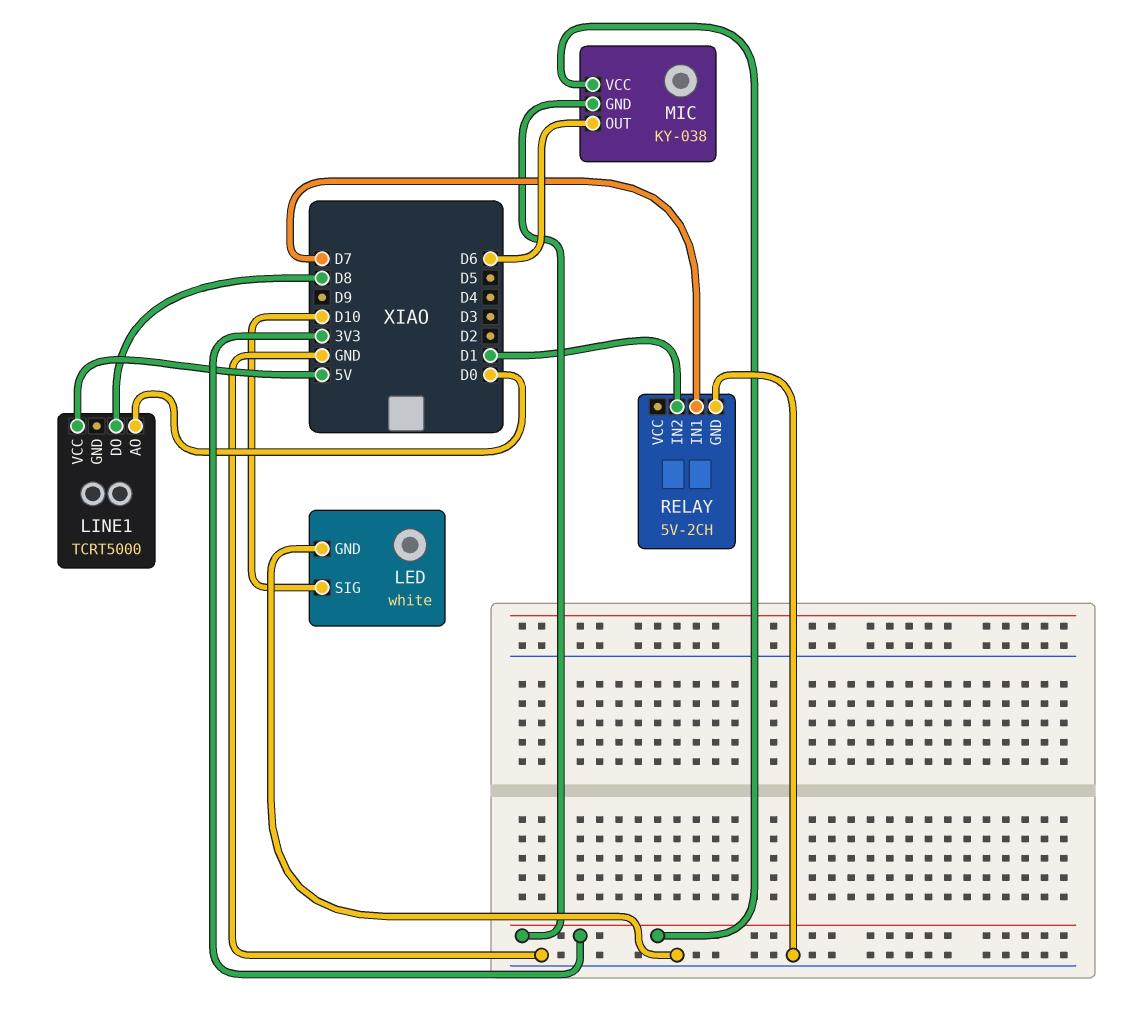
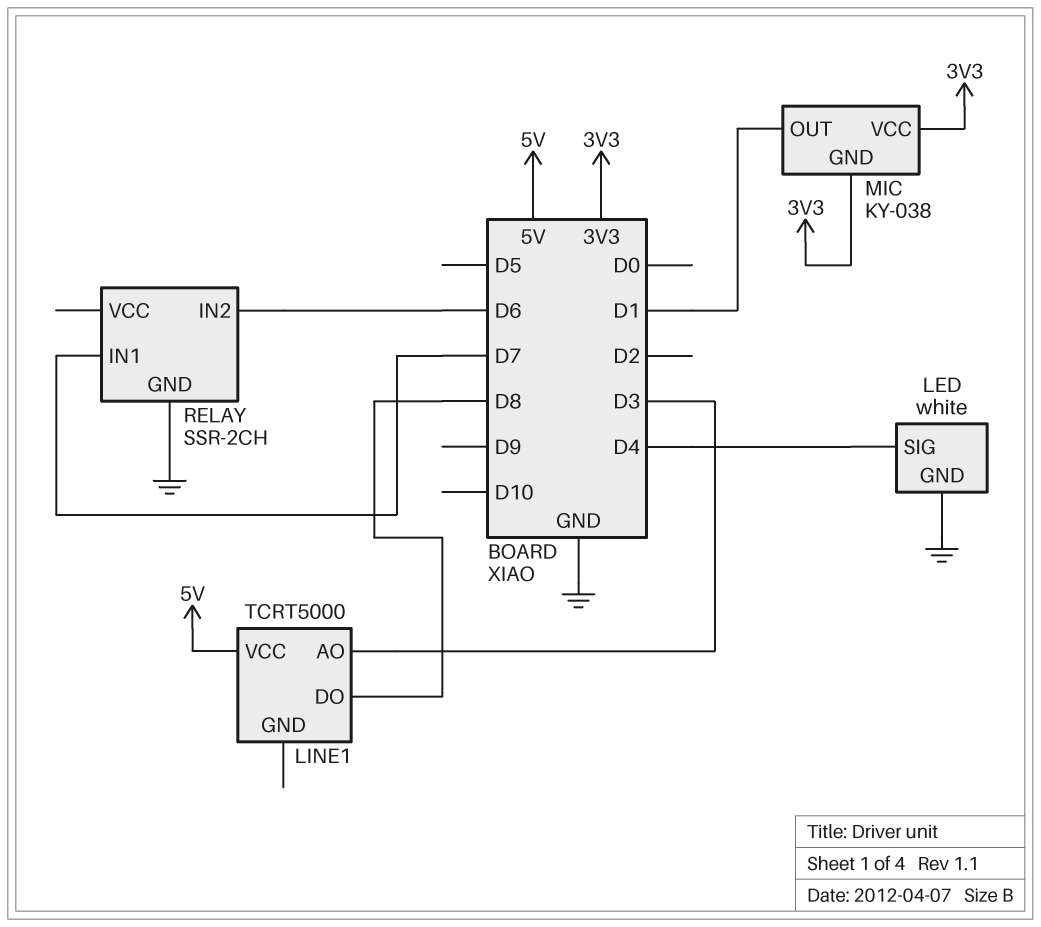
LED pin SIG: D10 -> D4
LINE1 pin AO: D0 -> D3
MIC pin OUT: D6 -> D1
RELAY: 5V-2CH -> SSR-2CH
RELAY pin IN2: D1 -> D6

